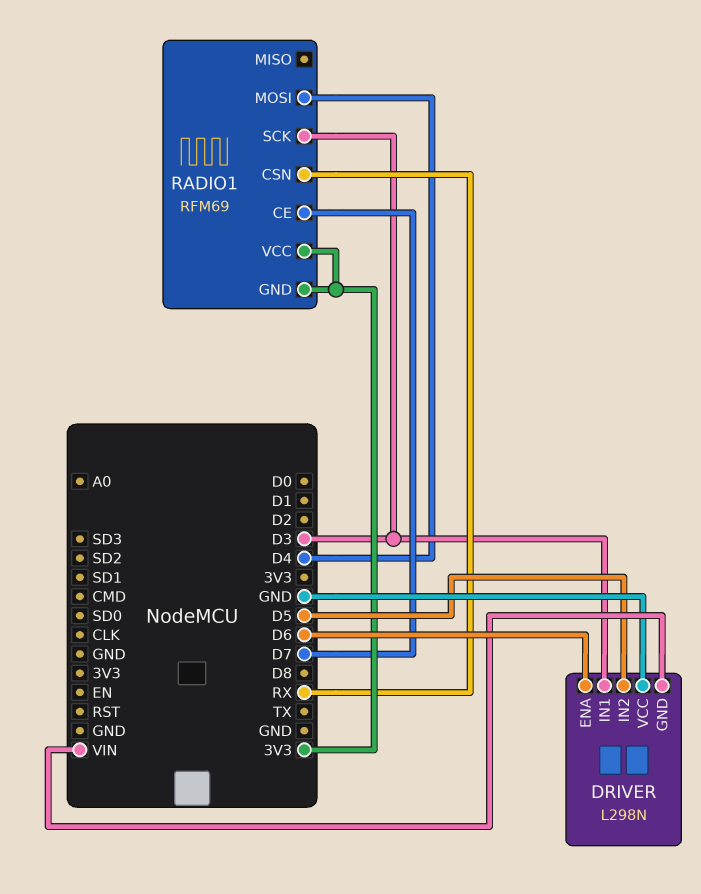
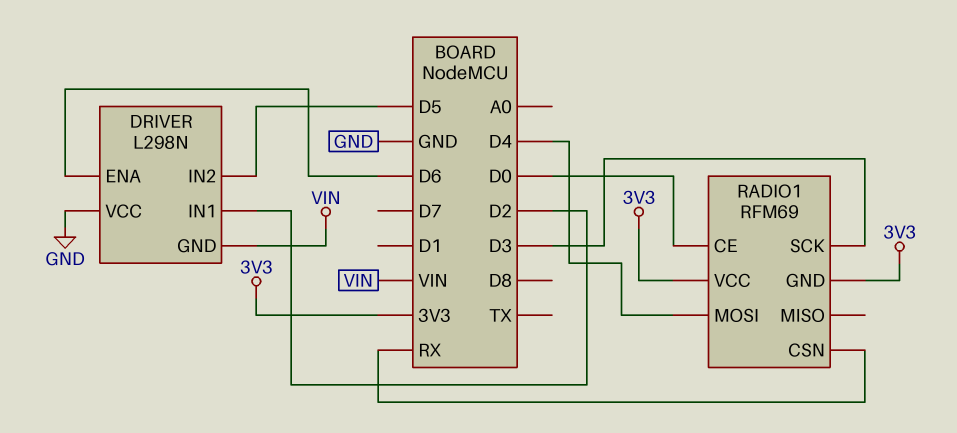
DRIVER pin IN1: D3 -> D2
RADIO1 pin CE: D7 -> D0

